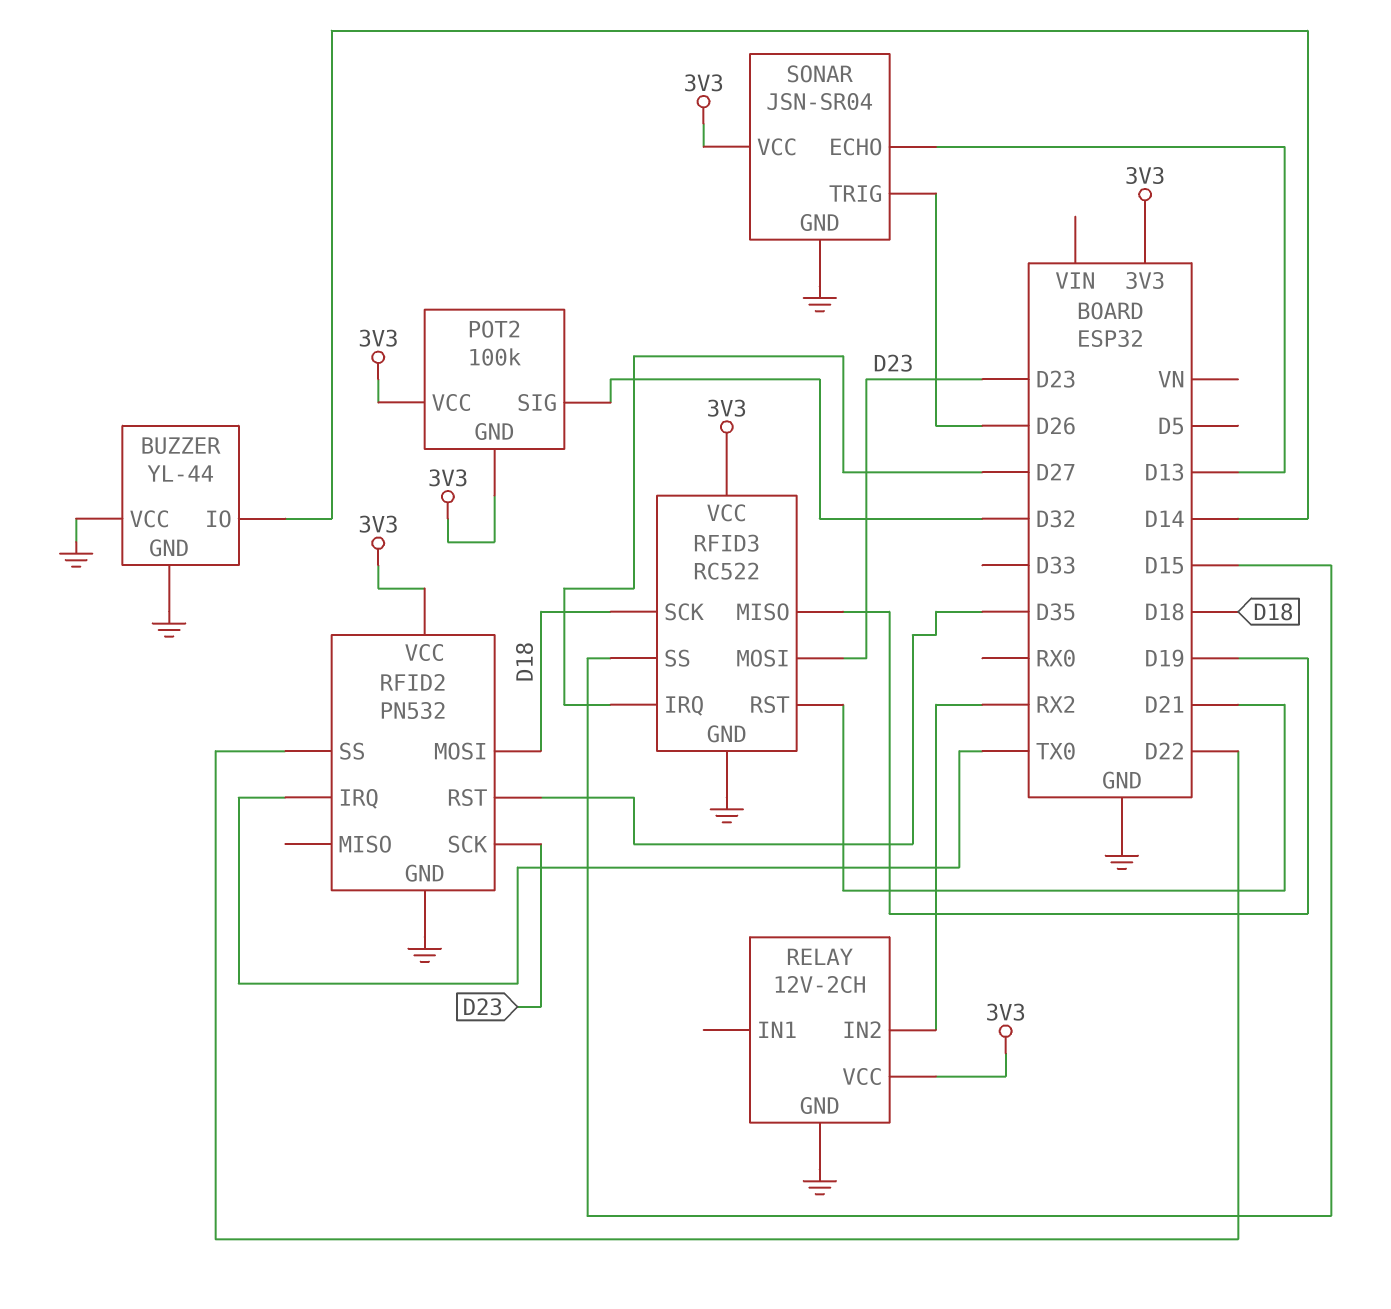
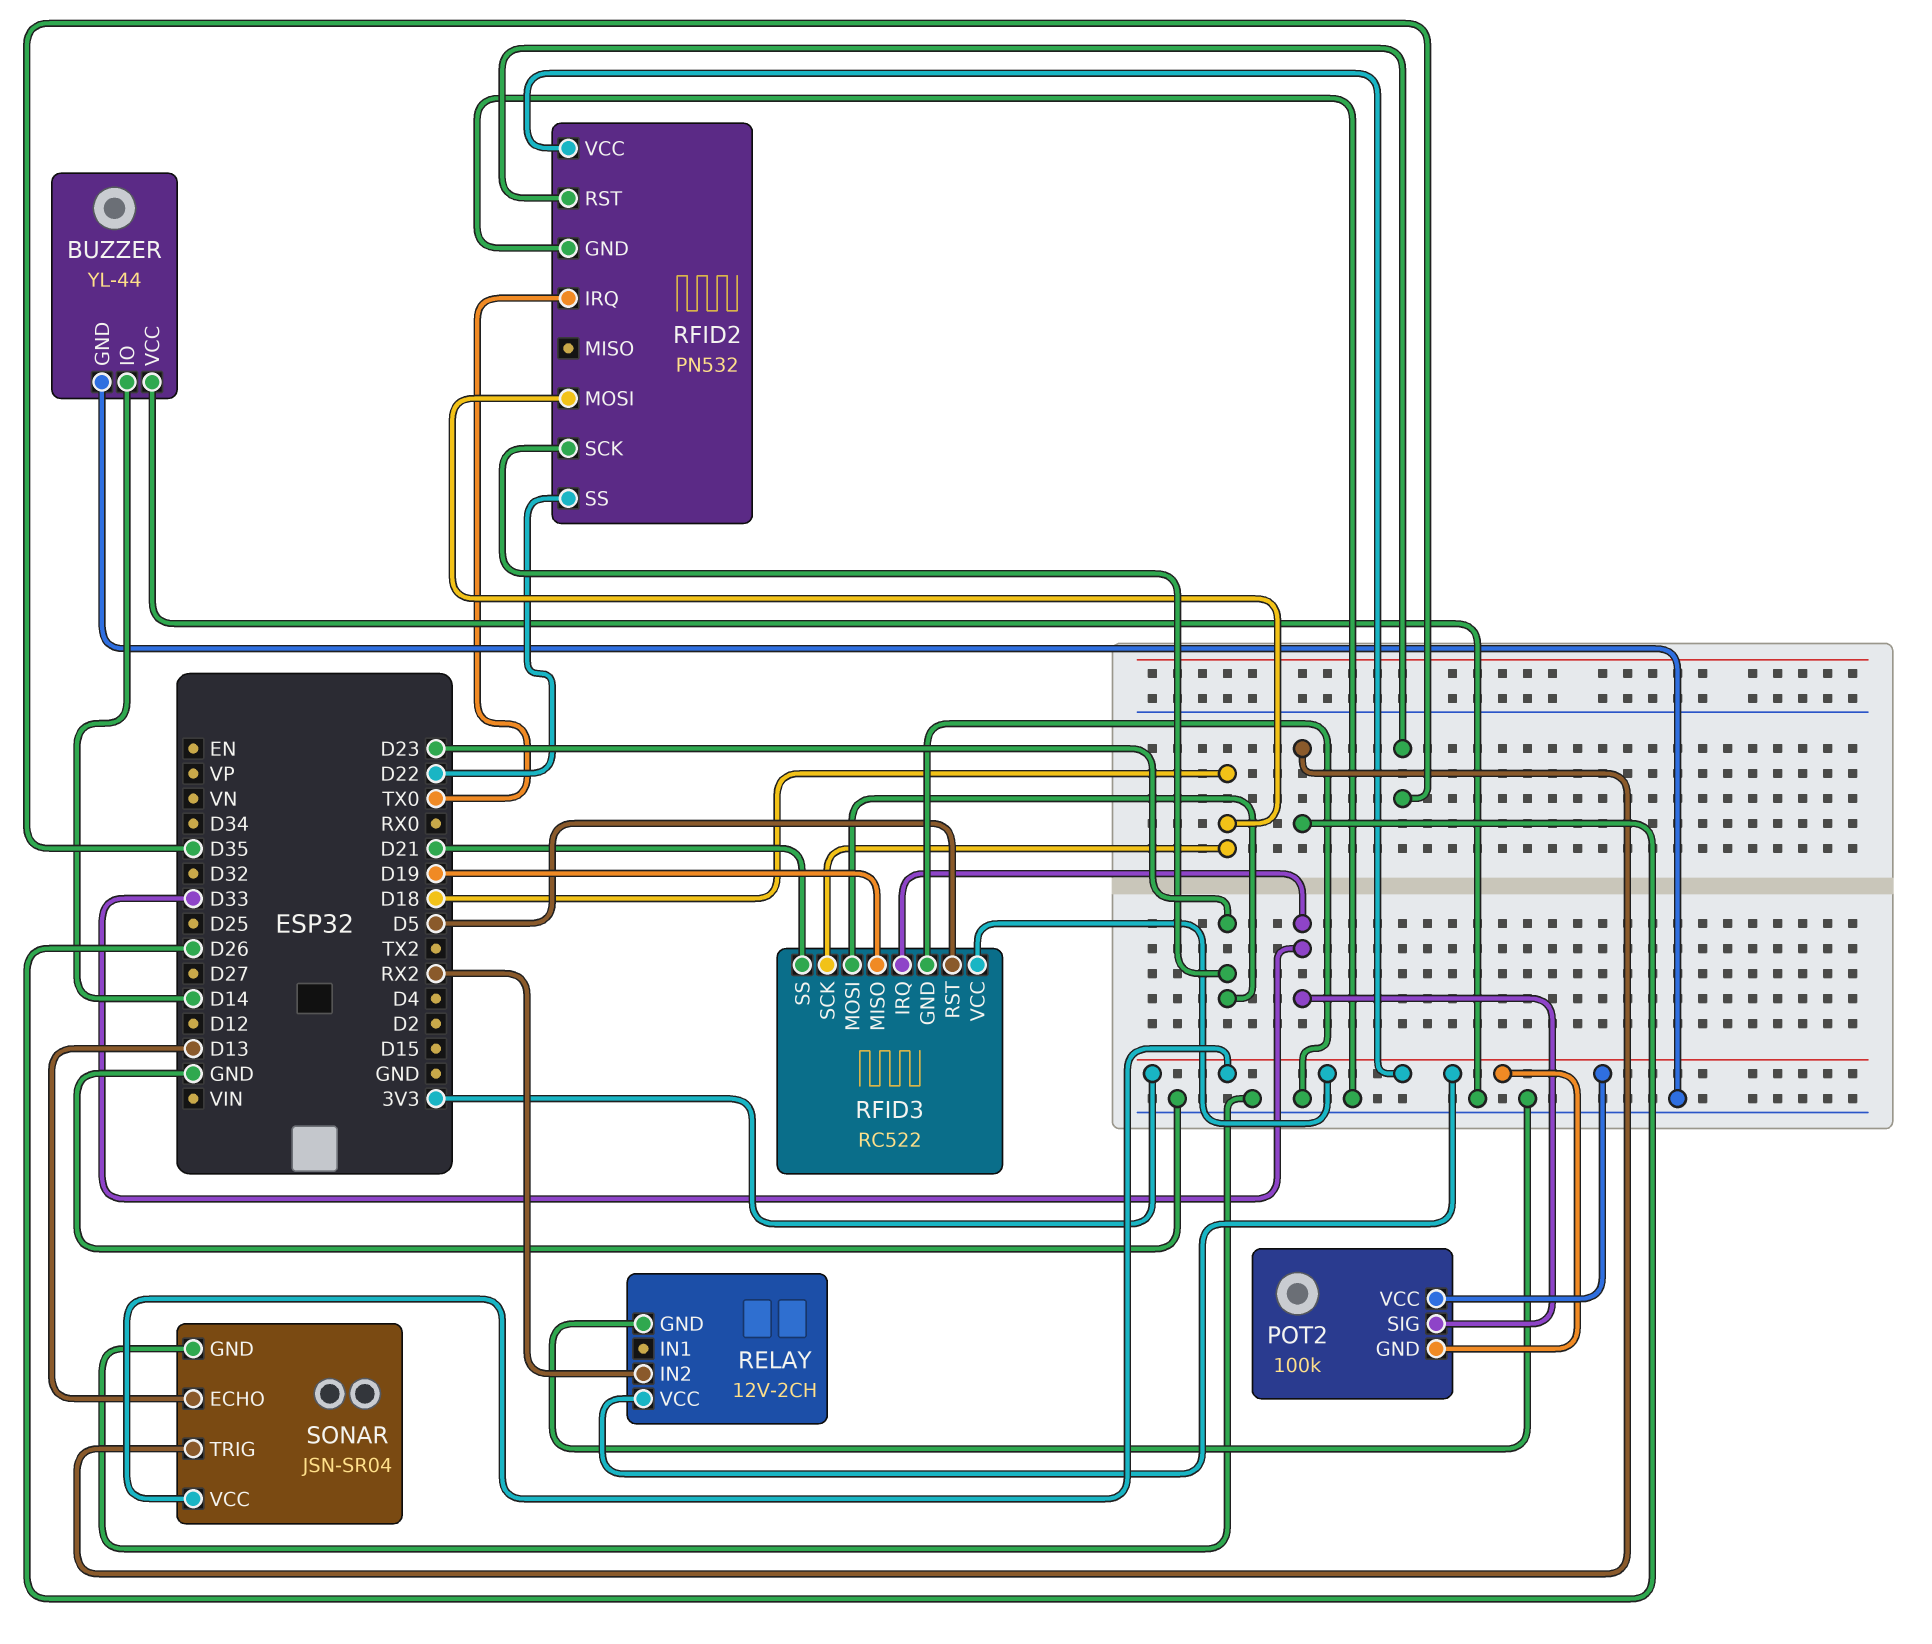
POT2 pin SIG: D32 -> D33
RFID3 pin IRQ: D27 -> D33
RFID3 pin RST: D21 -> D5
RFID3 pin SS: D15 -> D21

